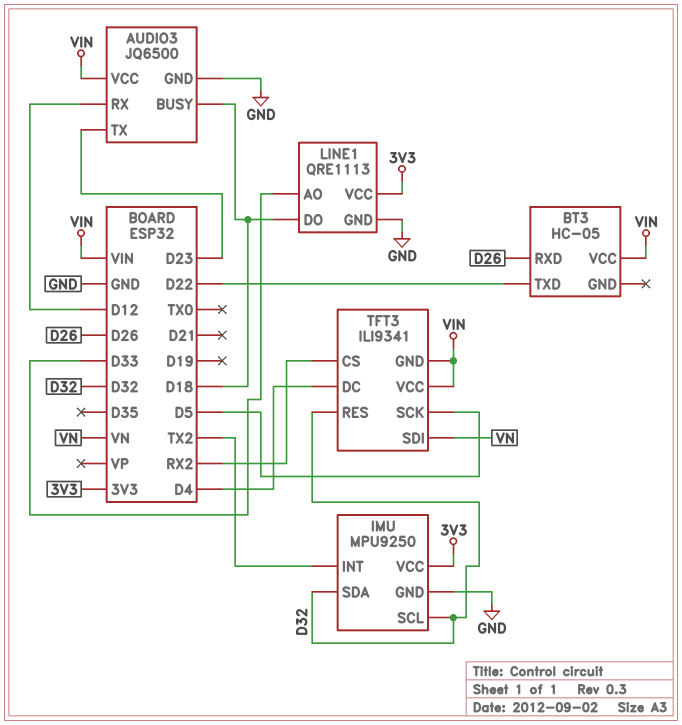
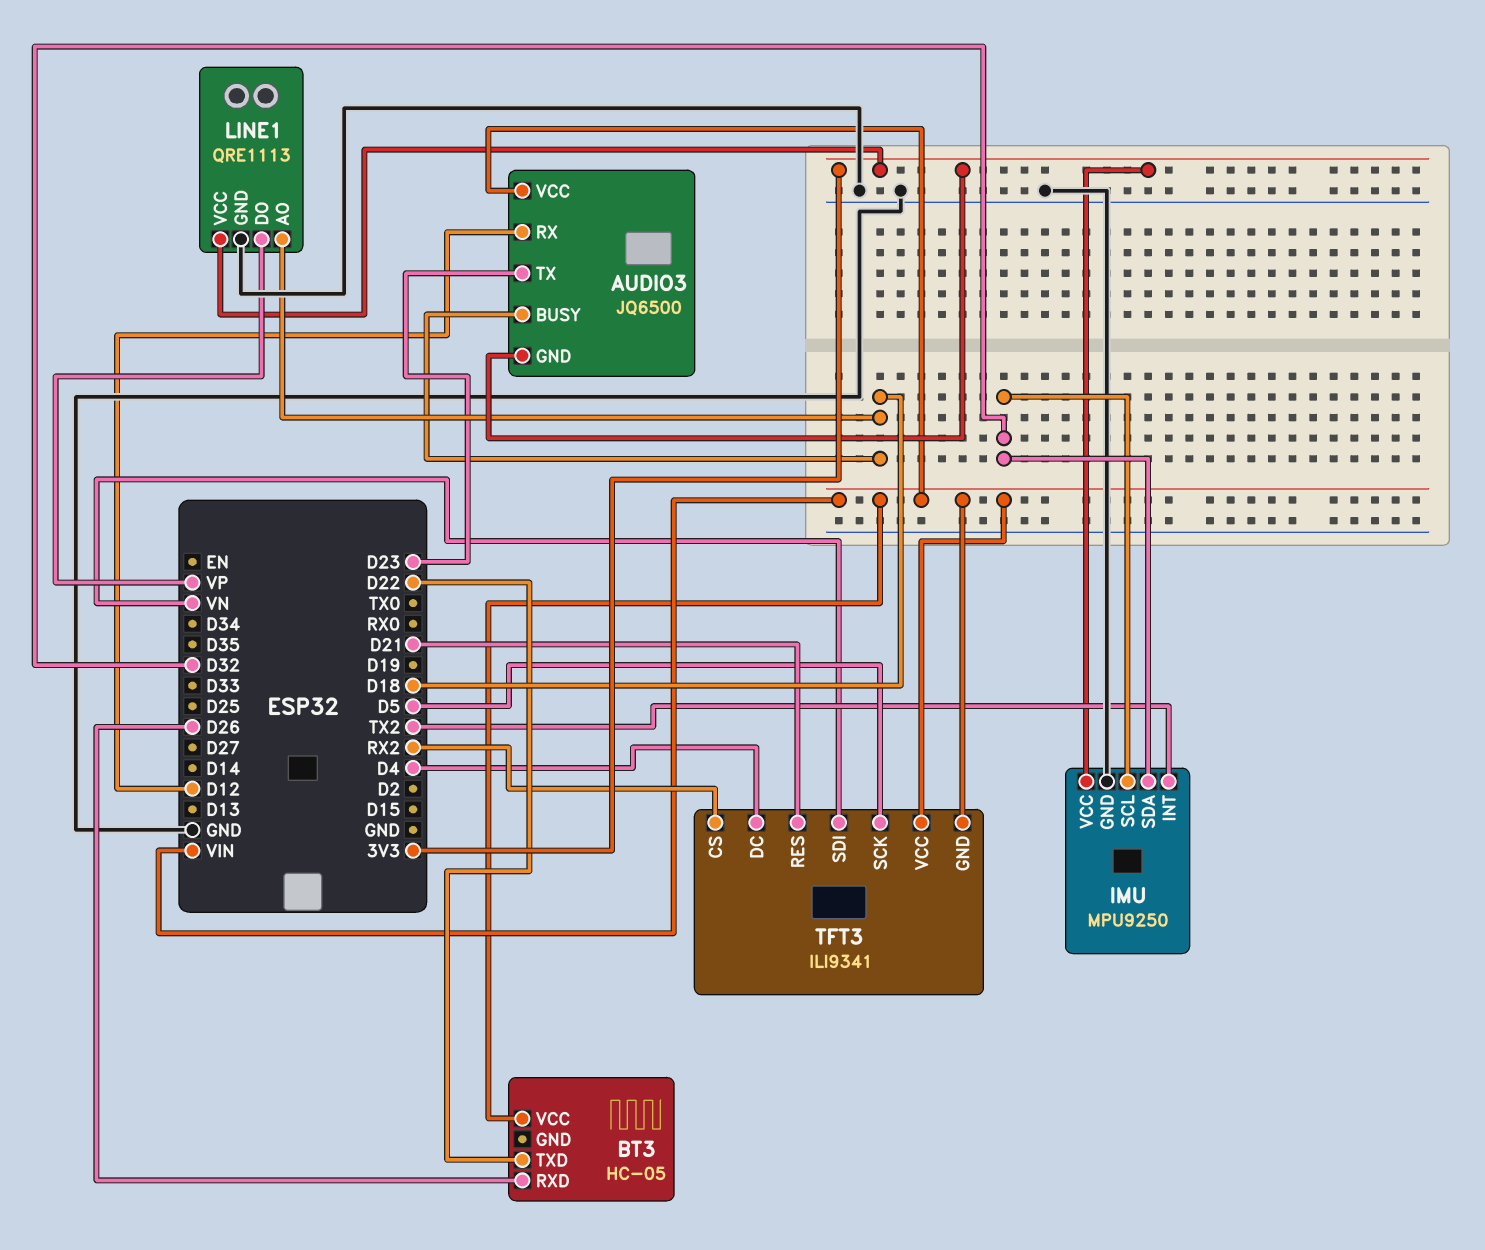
AUDIO3 pin GND: GND -> 3V3
LINE1 pin AO: D33 -> D18
LINE1 pin DO: D18 -> VP
TFT3 pin RES: D32 -> D21

